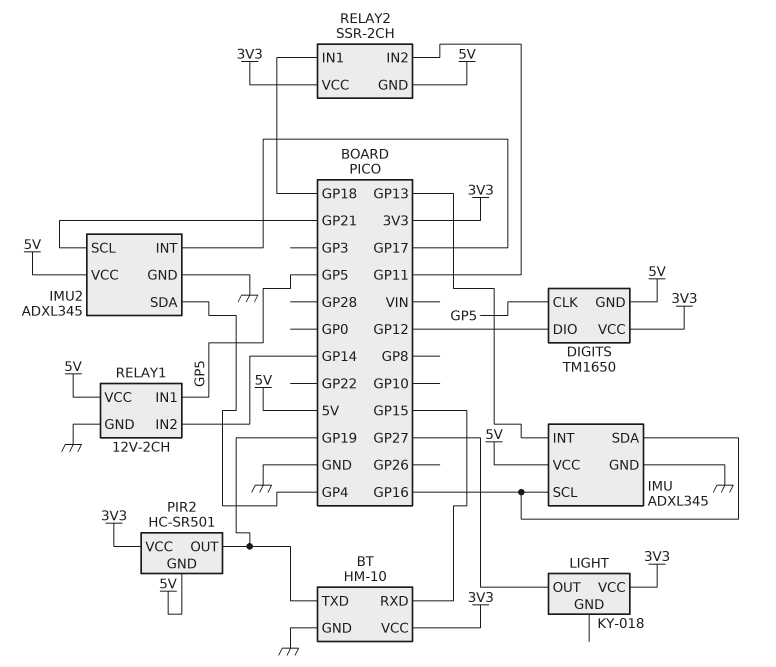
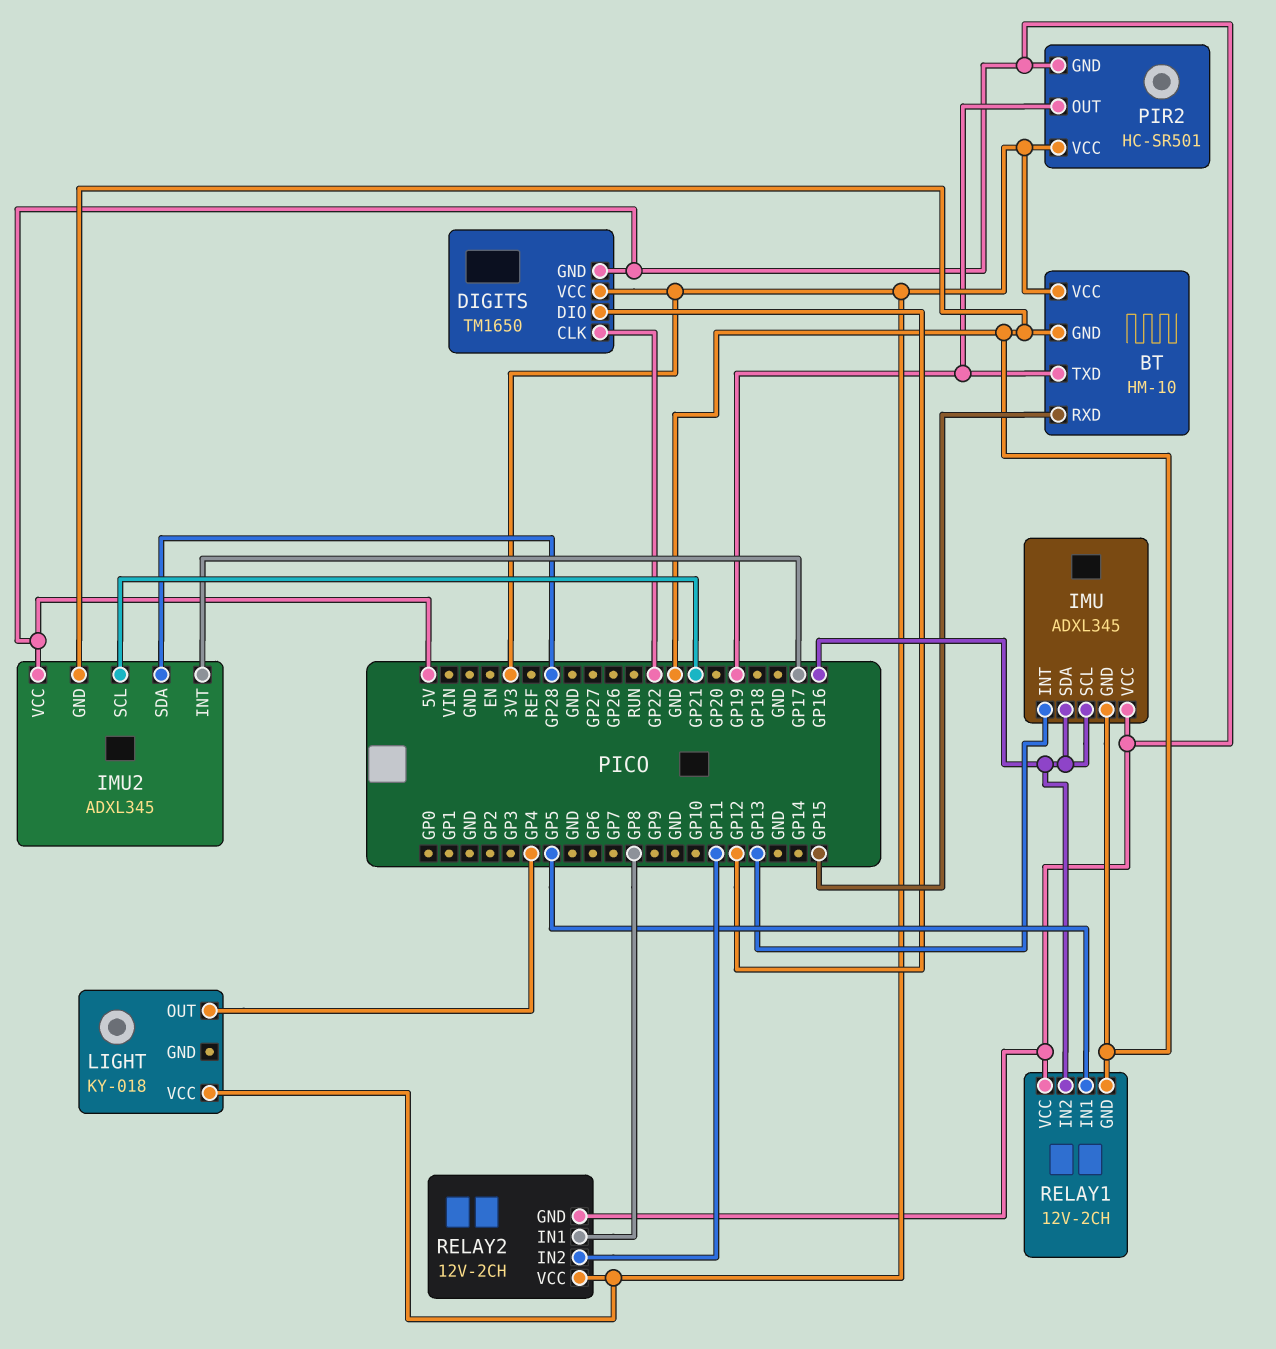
DIGITS pin CLK: GP5 -> GP22
IMU2 pin SDA: GP4 -> GP28
LIGHT pin OUT: GP27 -> GP4
RELAY1 pin IN2: GP14 -> GP16
RELAY2: SSR-2CH -> 12V-2CH
RELAY2 pin IN1: GP18 -> GP8

